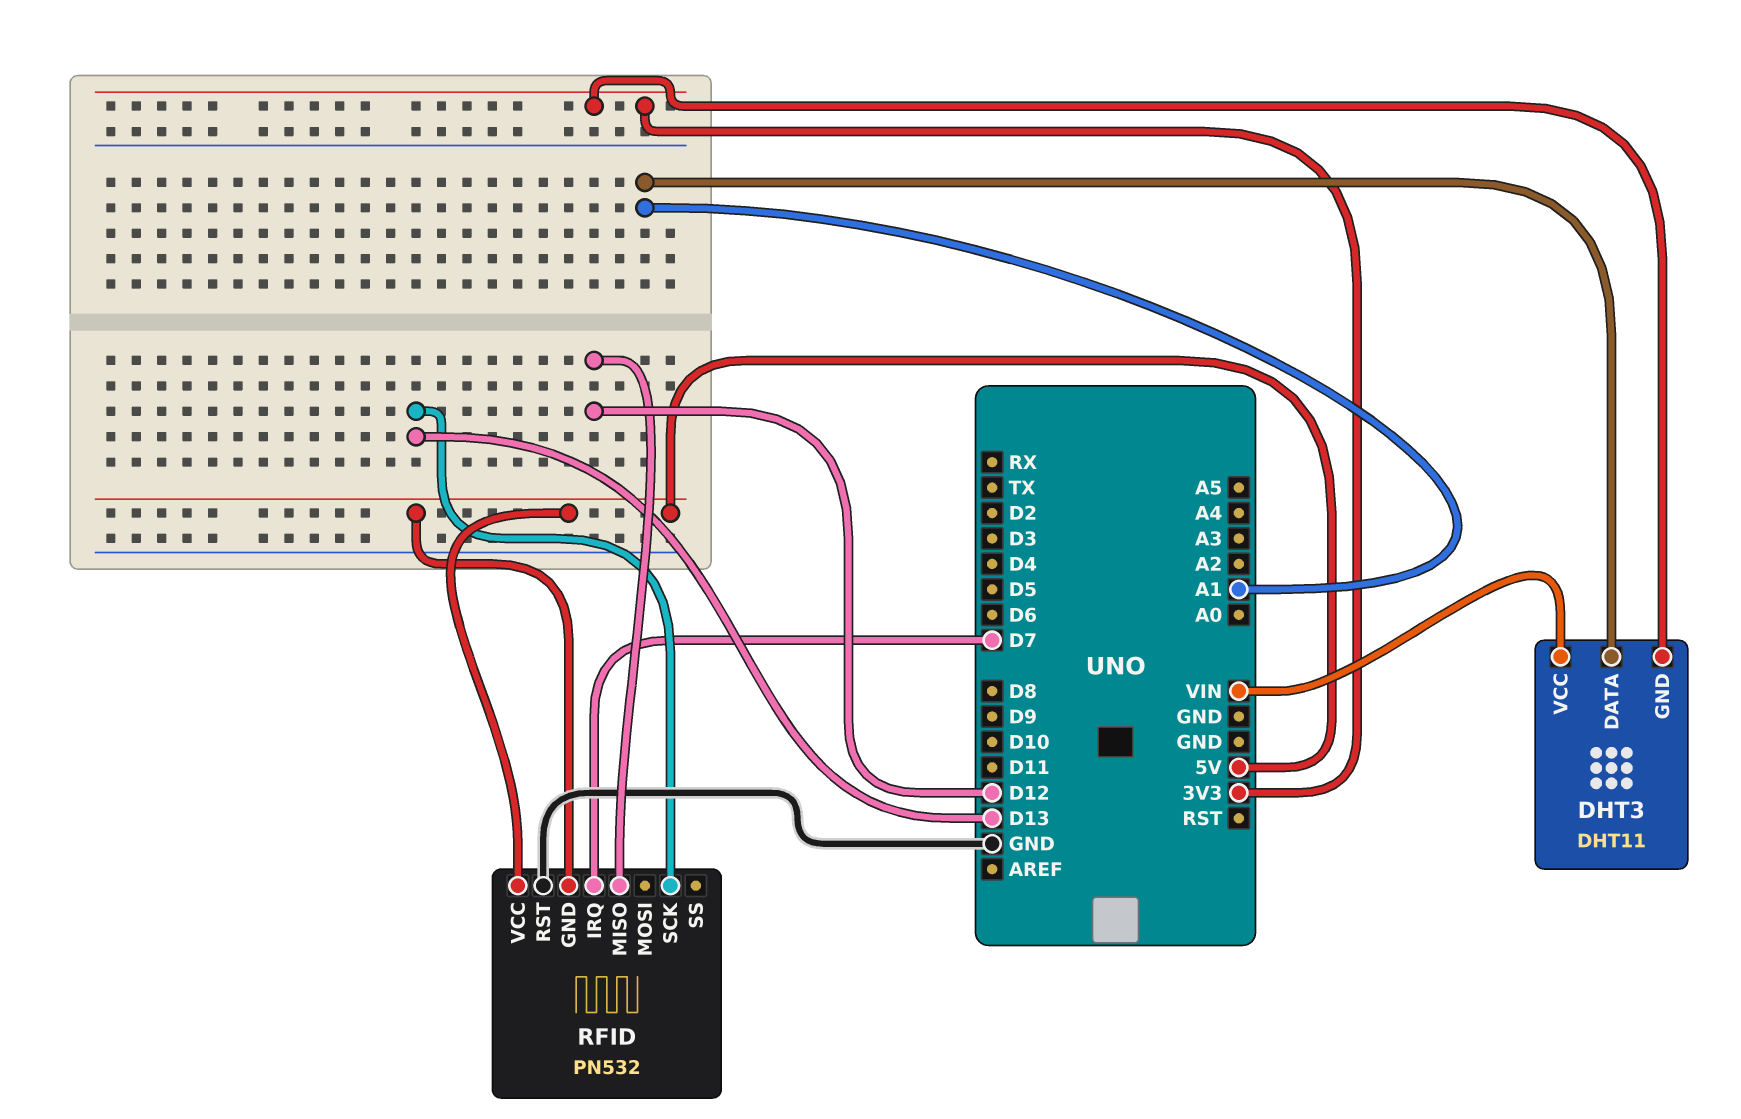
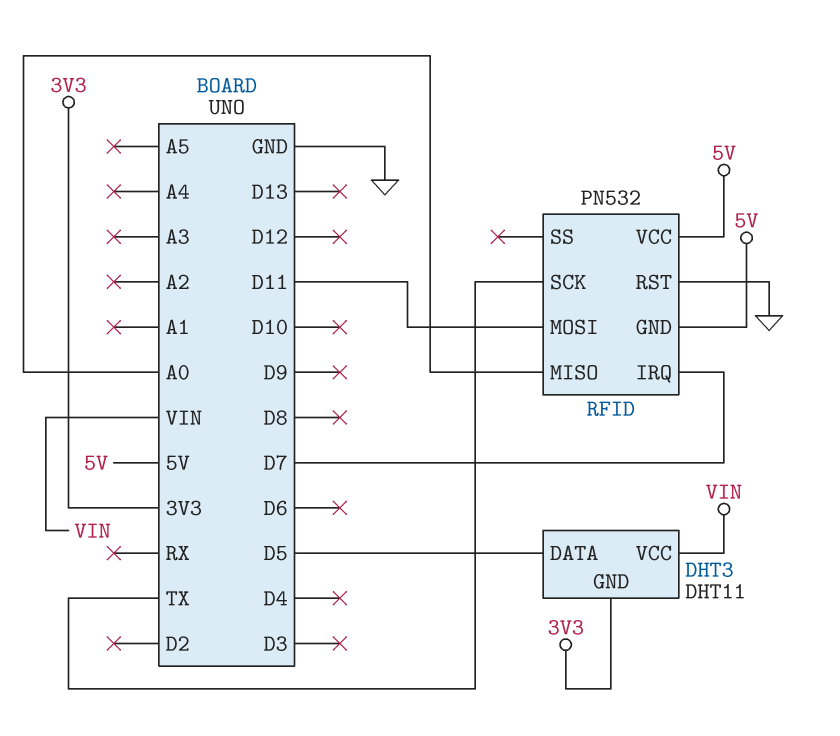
DHT3 pin DATA: A1 -> D5
RFID pin MISO: D12 -> A0
RFID pin MOSI: none -> D11
RFID pin SCK: D13 -> TX

